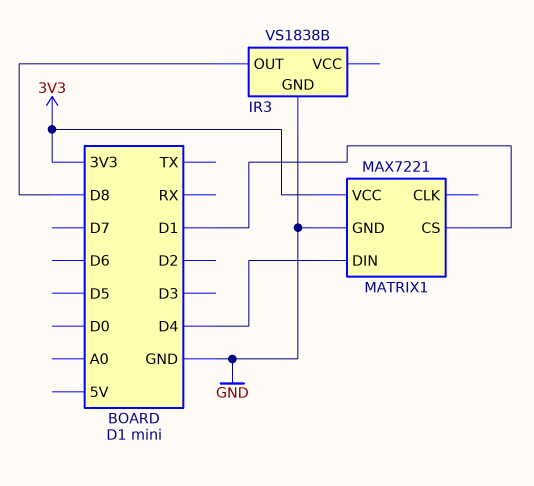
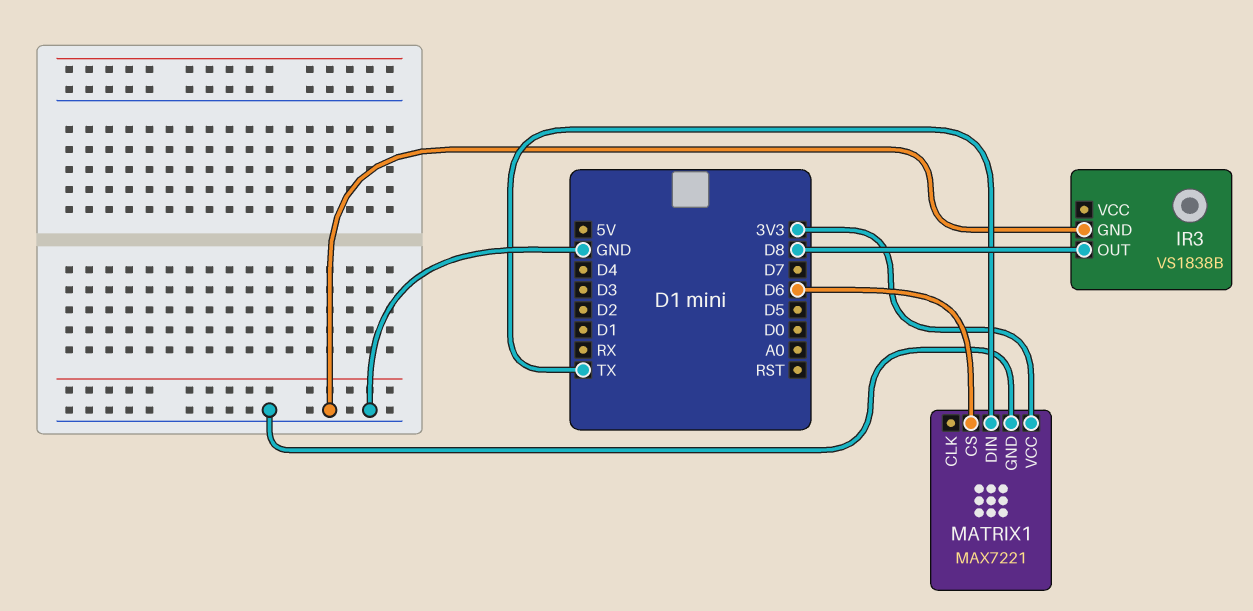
MATRIX1 pin CS: D1 -> D6
MATRIX1 pin DIN: D4 -> TX

